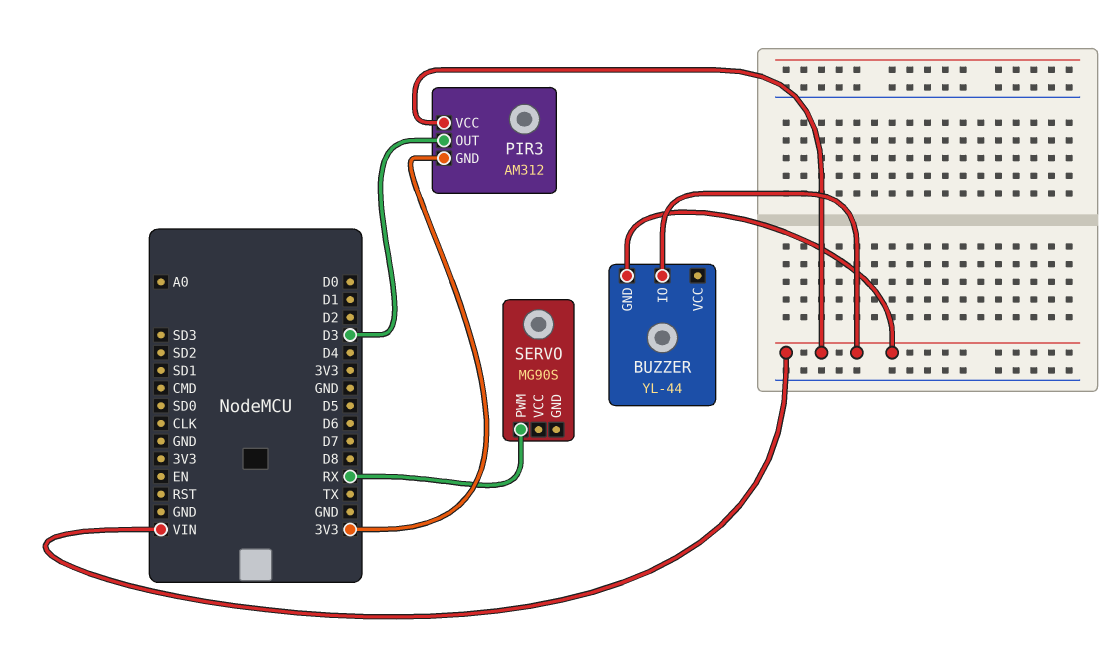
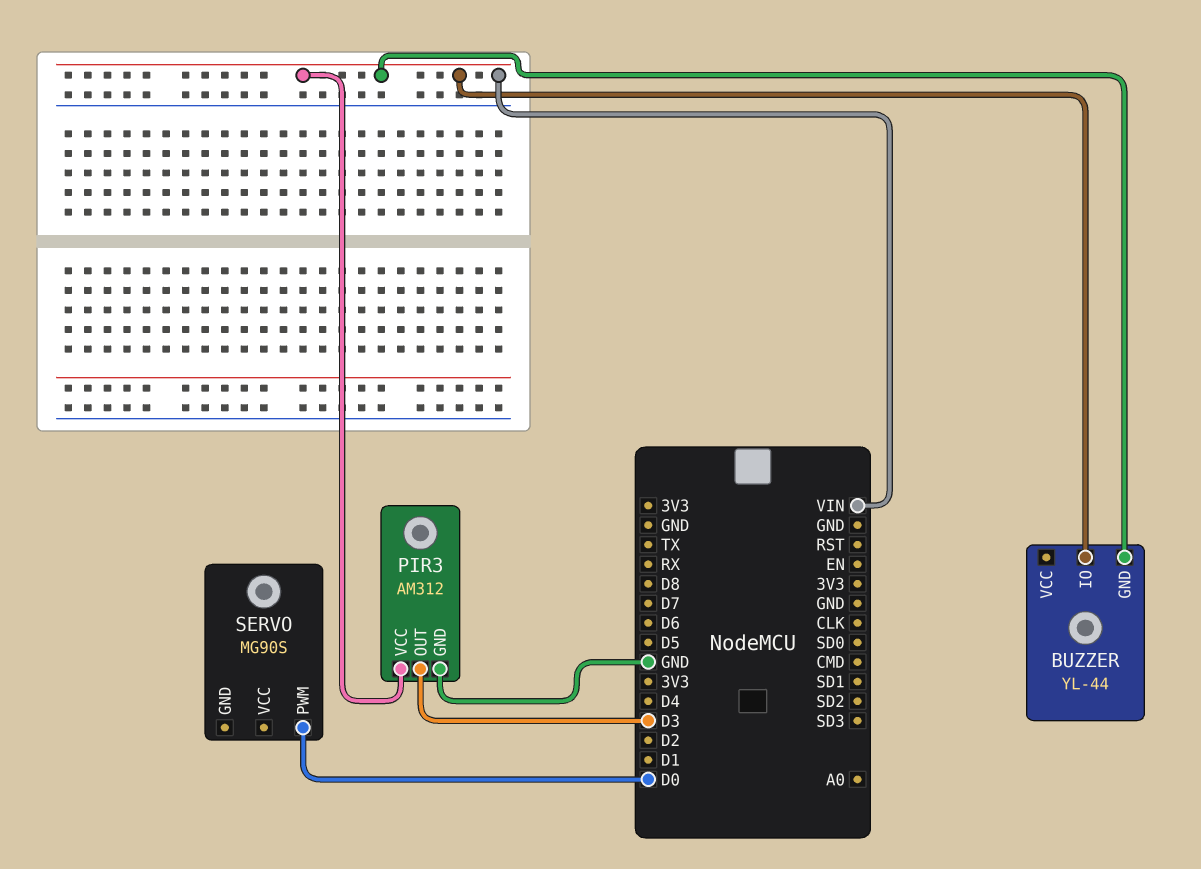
PIR3 pin GND: 3V3 -> GND
SERVO pin PWM: RX -> D0

